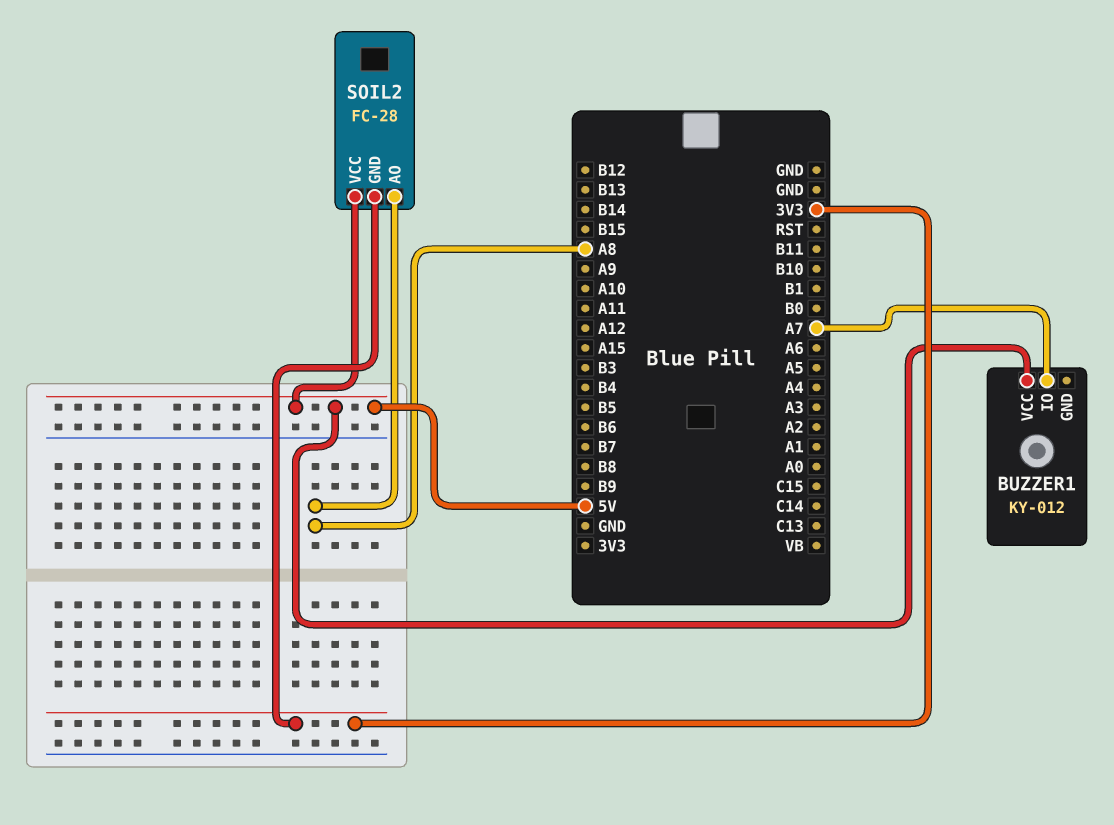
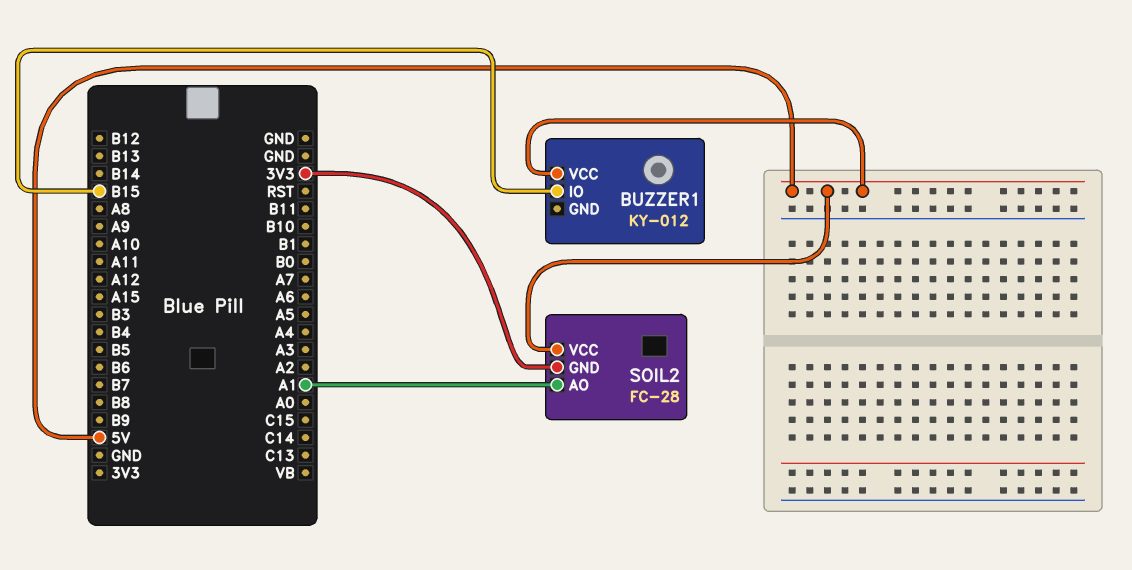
BUZZER1 pin IO: A7 -> B15
SOIL2 pin AO: A8 -> A1

